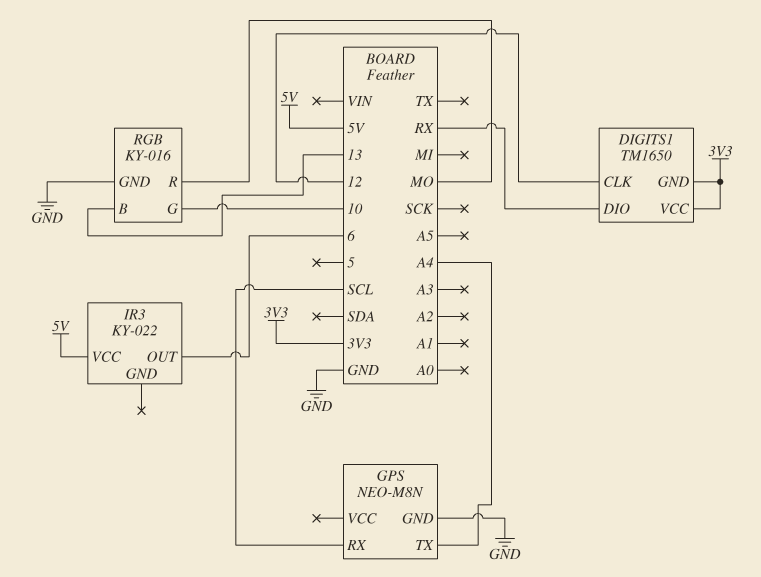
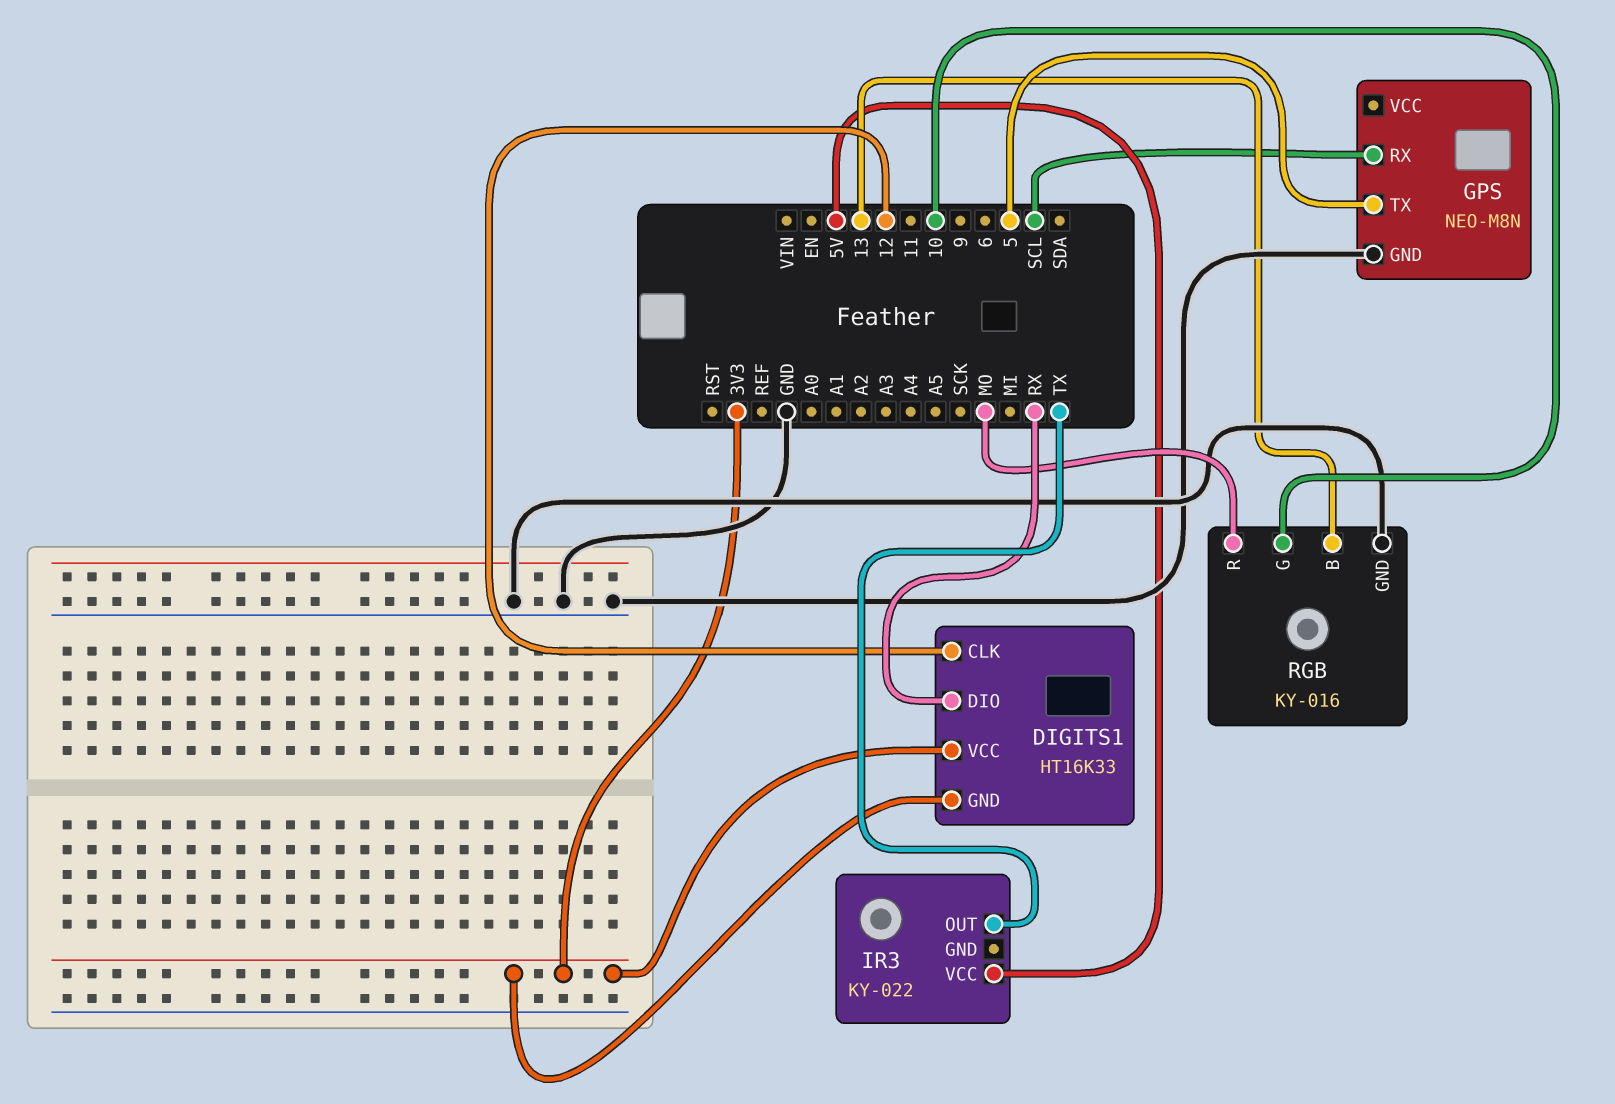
DIGITS1: TM1650 -> HT16K33
GPS pin TX: A4 -> 5
IR3 pin OUT: 6 -> TX

